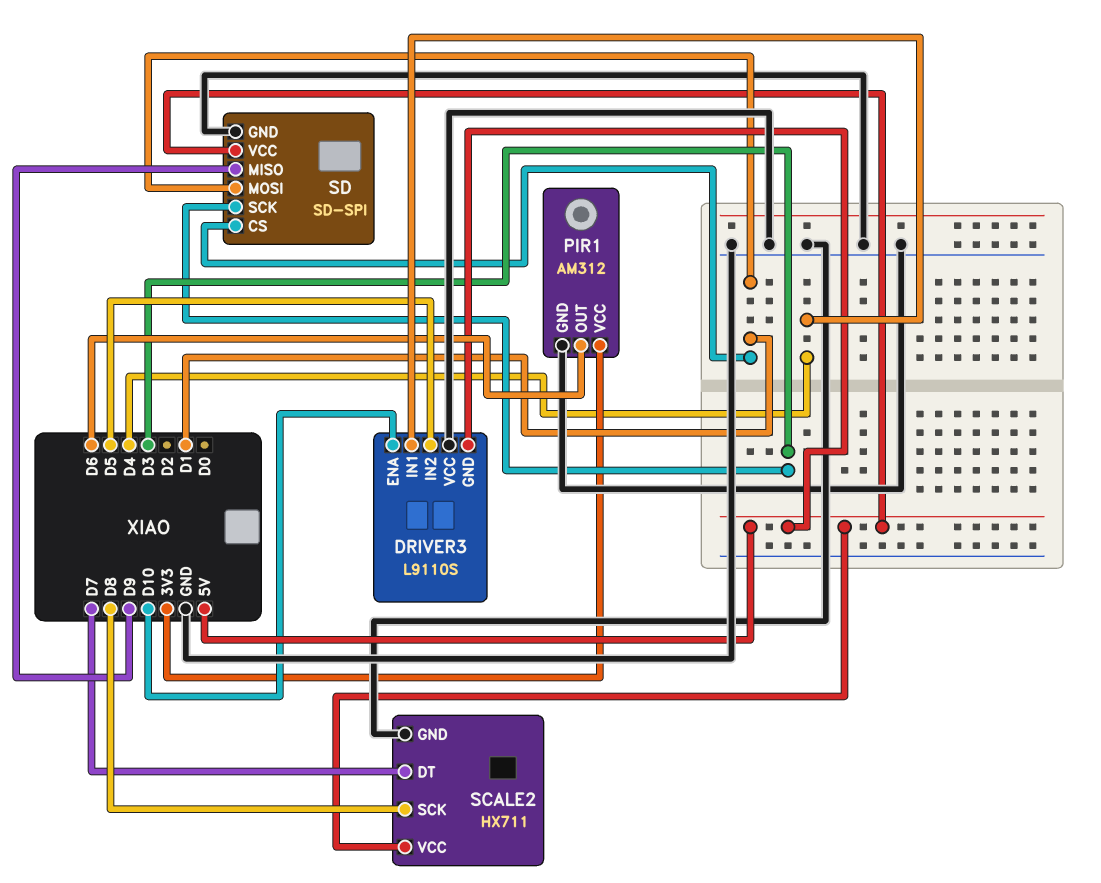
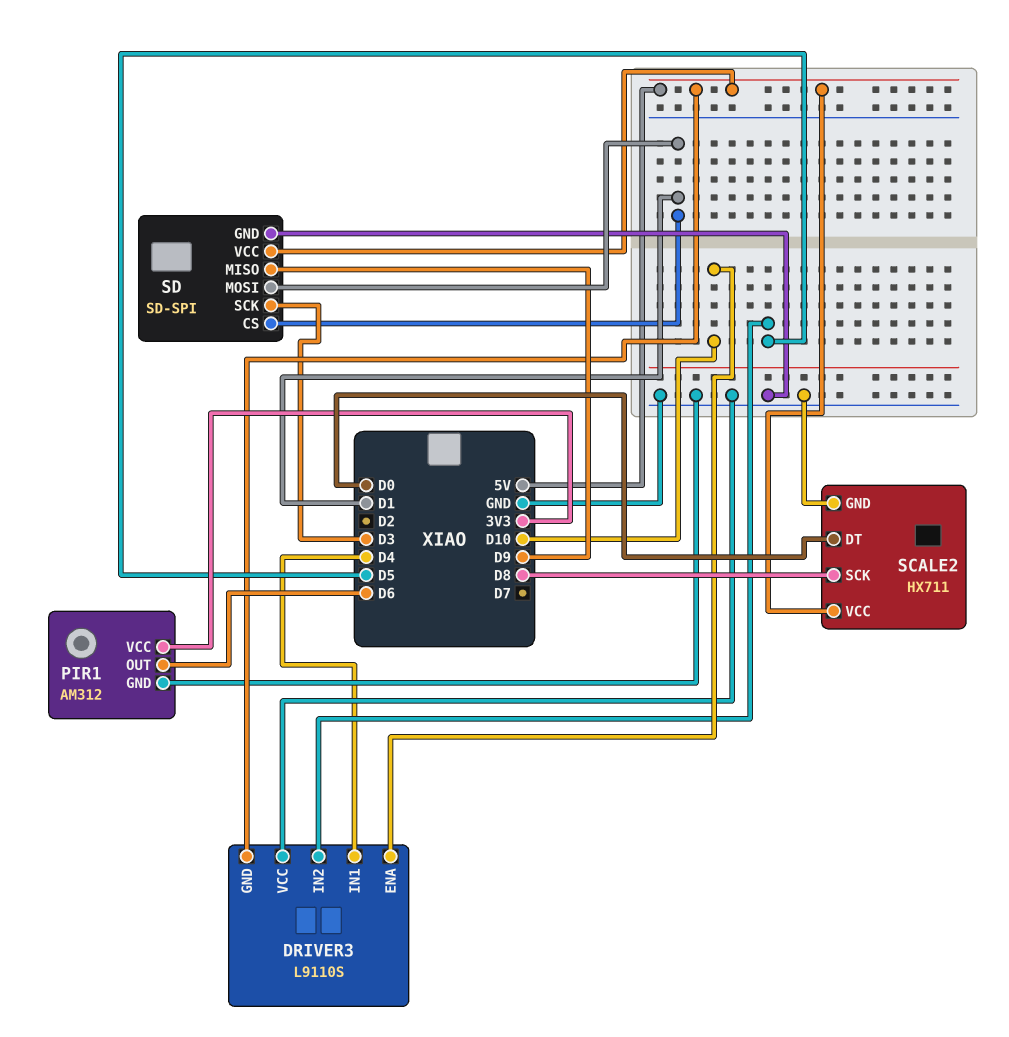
SCALE2 pin DT: D7 -> D0

